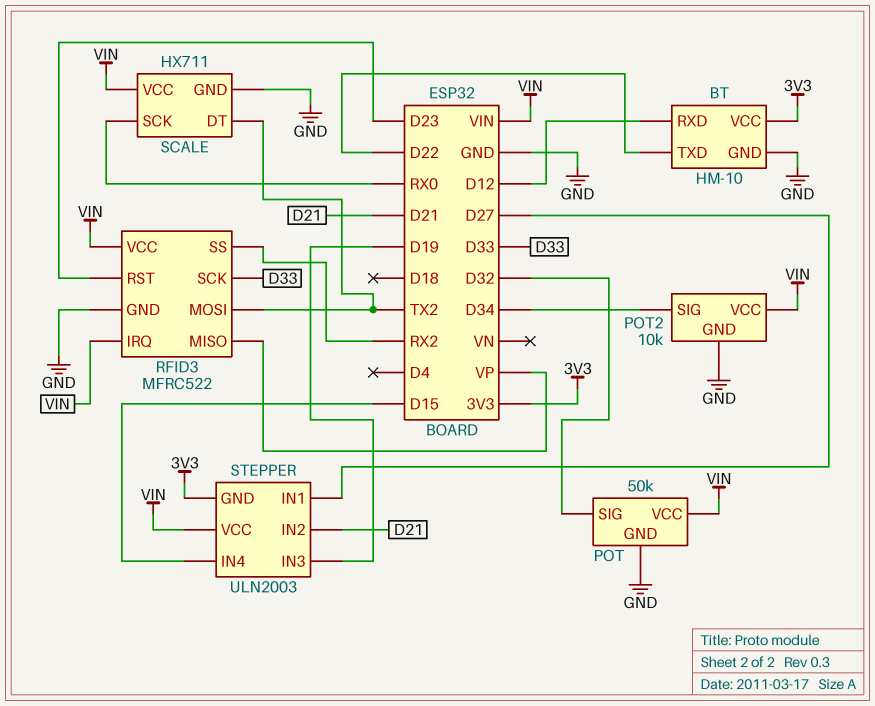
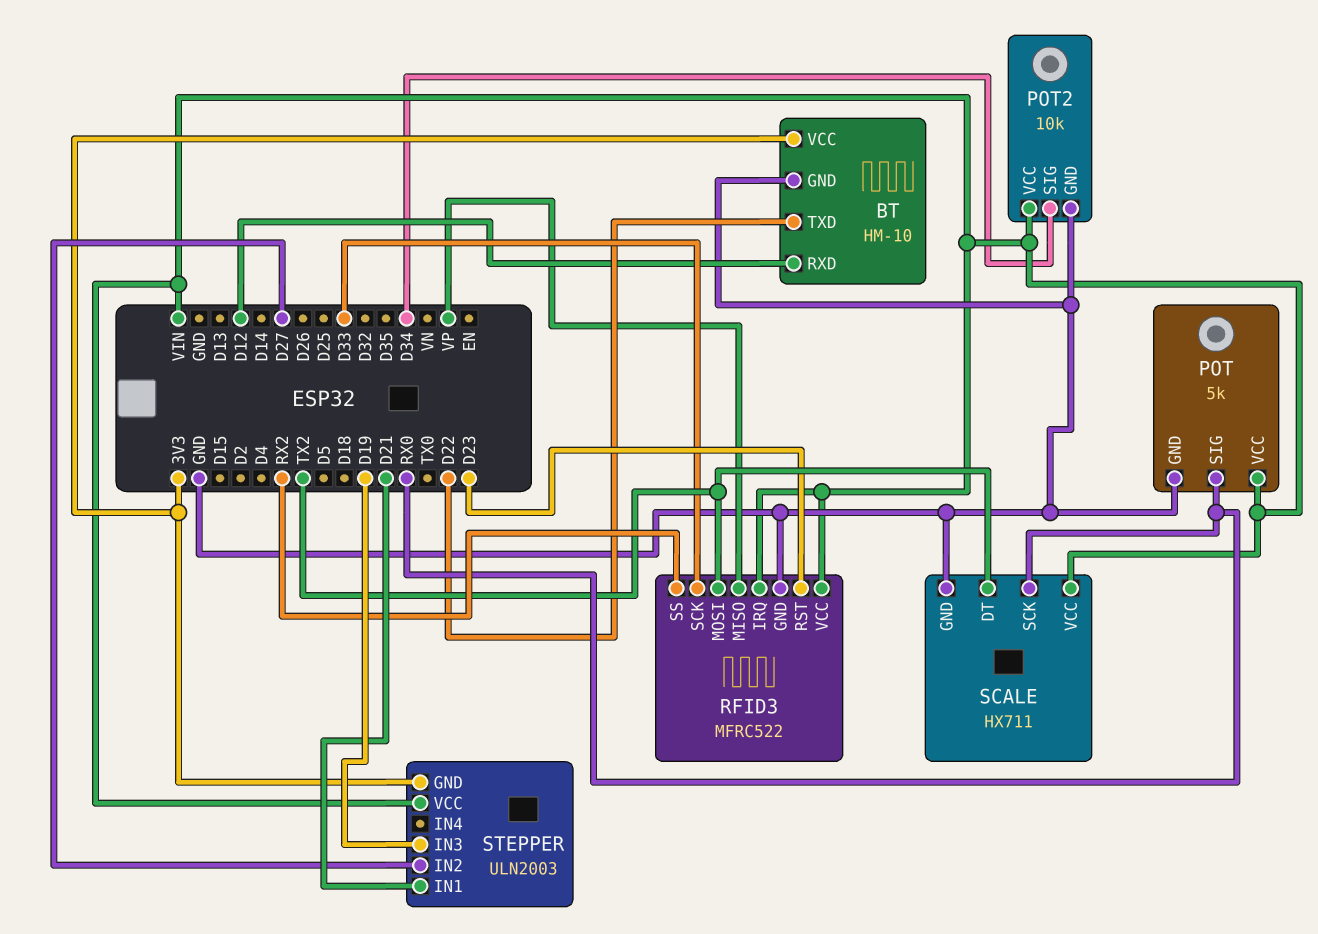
POT: 50k -> 5k
POT pin SIG: D32 -> RX0
STEPPER pin IN1: D27 -> D21
STEPPER pin IN2: D21 -> D27
STEPPER pin IN4: D15 -> none

